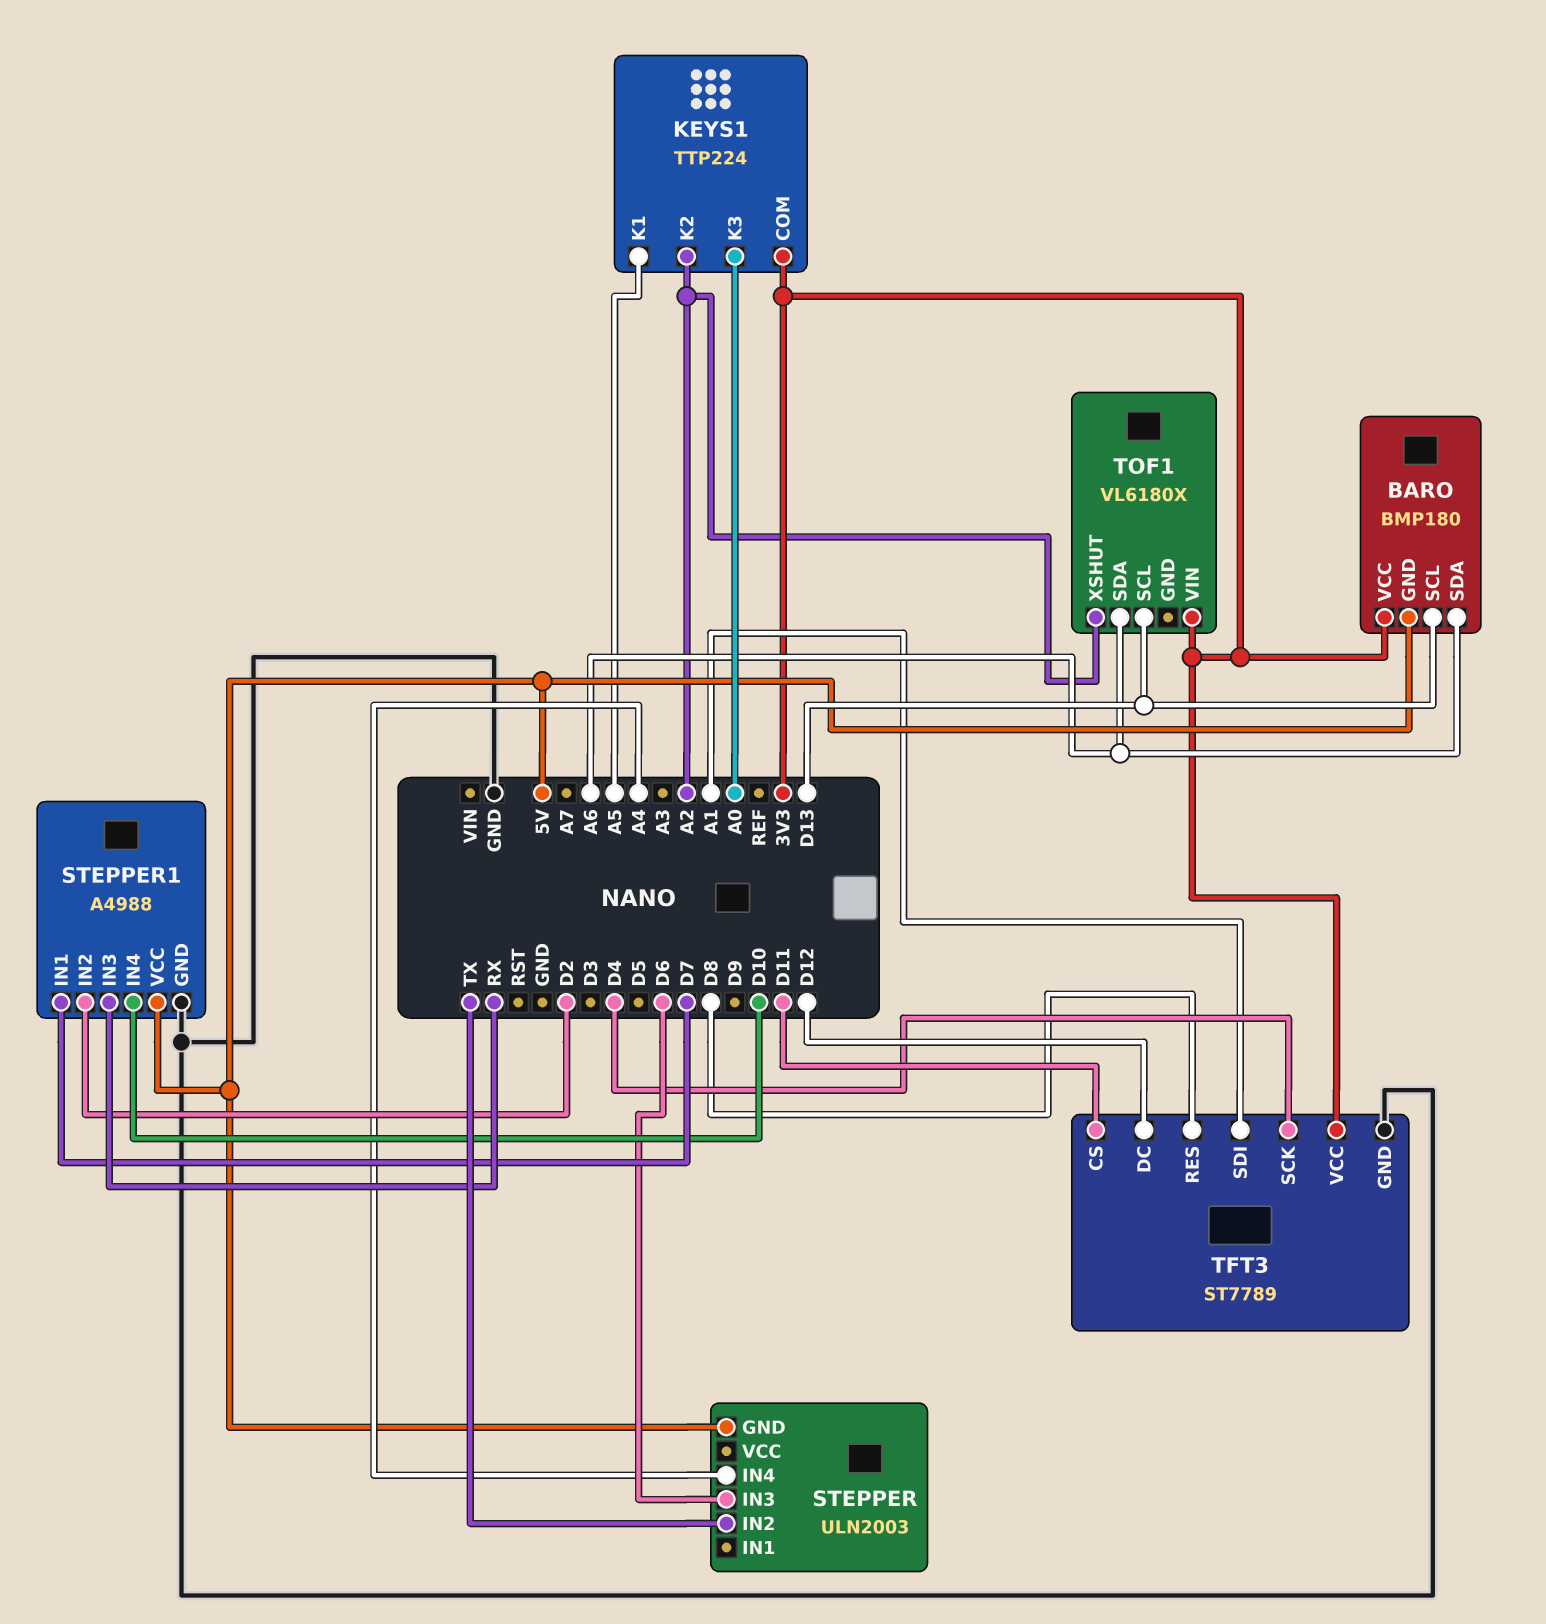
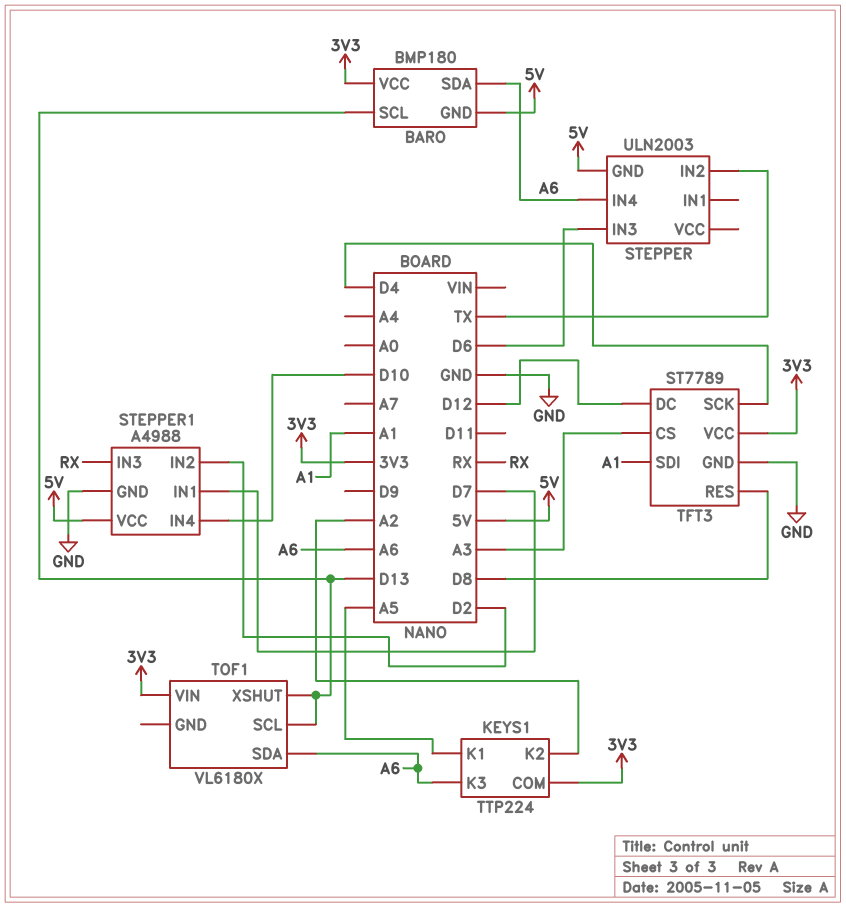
KEYS1 pin K3: A0 -> A6
STEPPER pin IN4: A4 -> A6
TFT3 pin CS: D11 -> A3
TOF1 pin XSHUT: A2 -> D13

